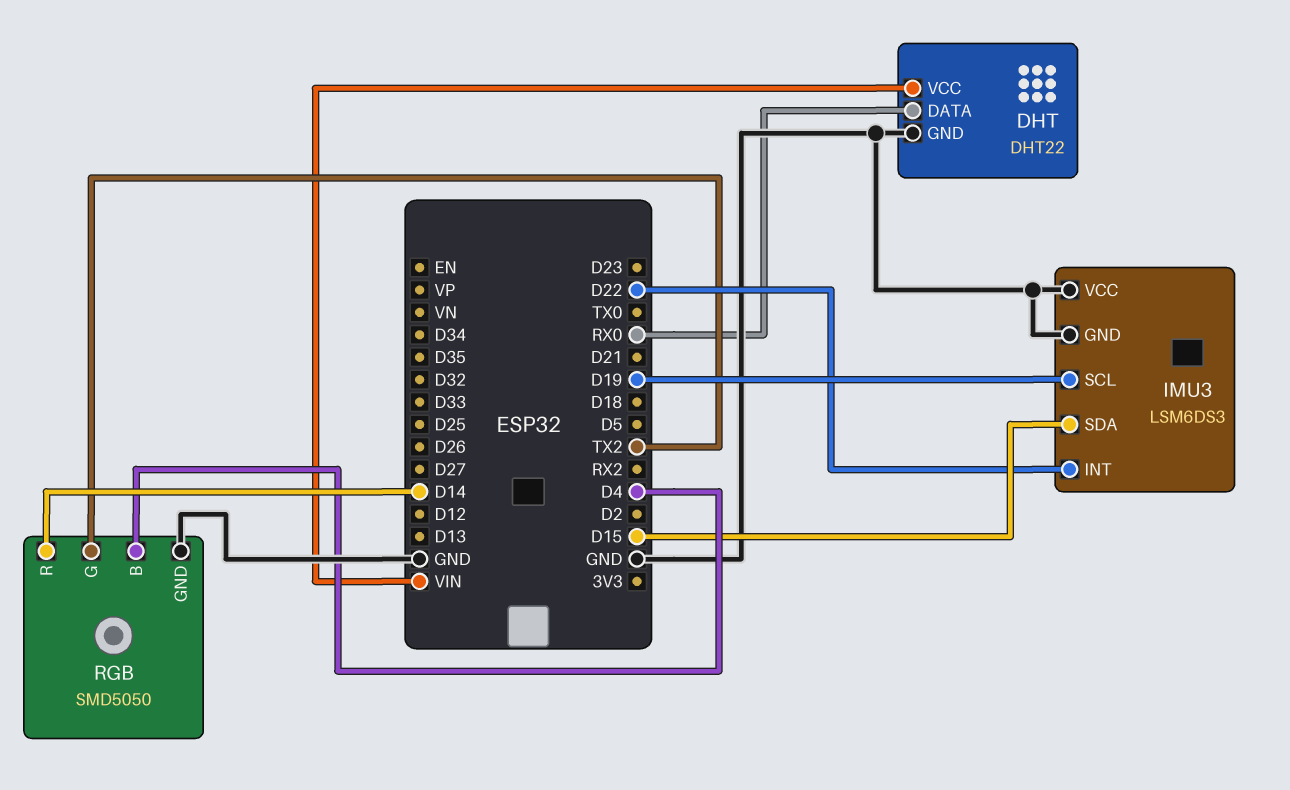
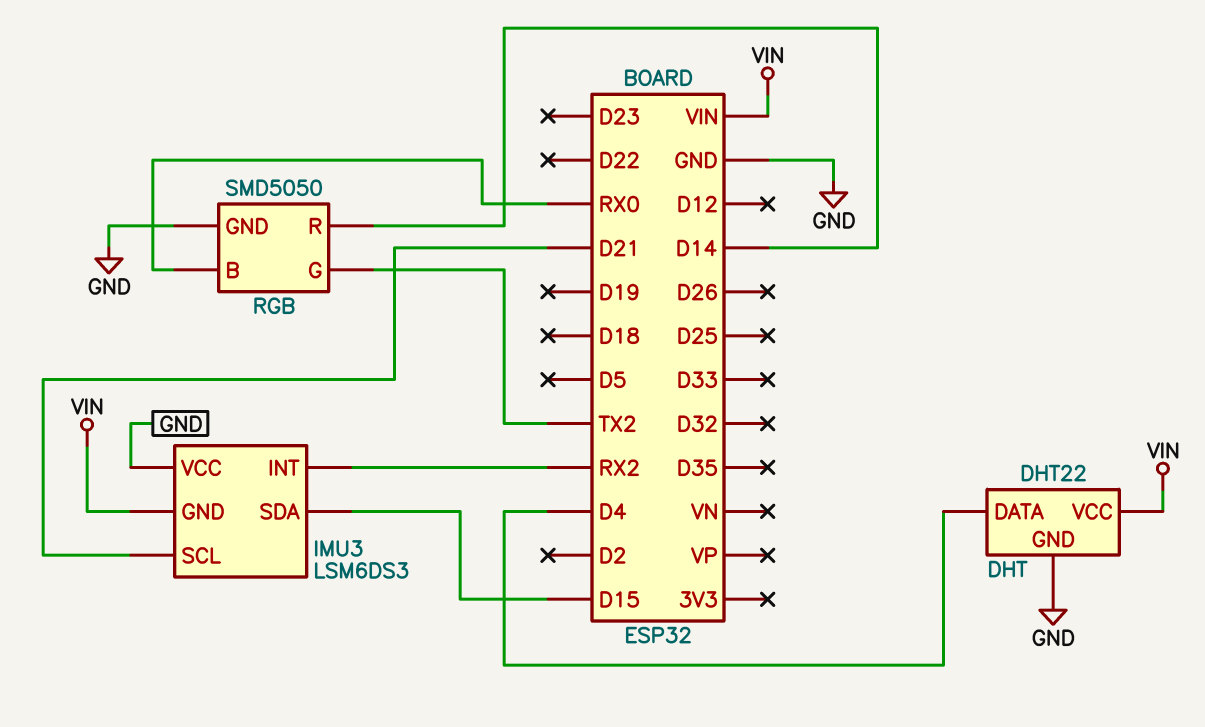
DHT pin DATA: RX0 -> D4
IMU3 pin GND: GND -> VIN
IMU3 pin INT: D22 -> RX2
IMU3 pin SCL: D19 -> D21
RGB pin B: D4 -> RX0

